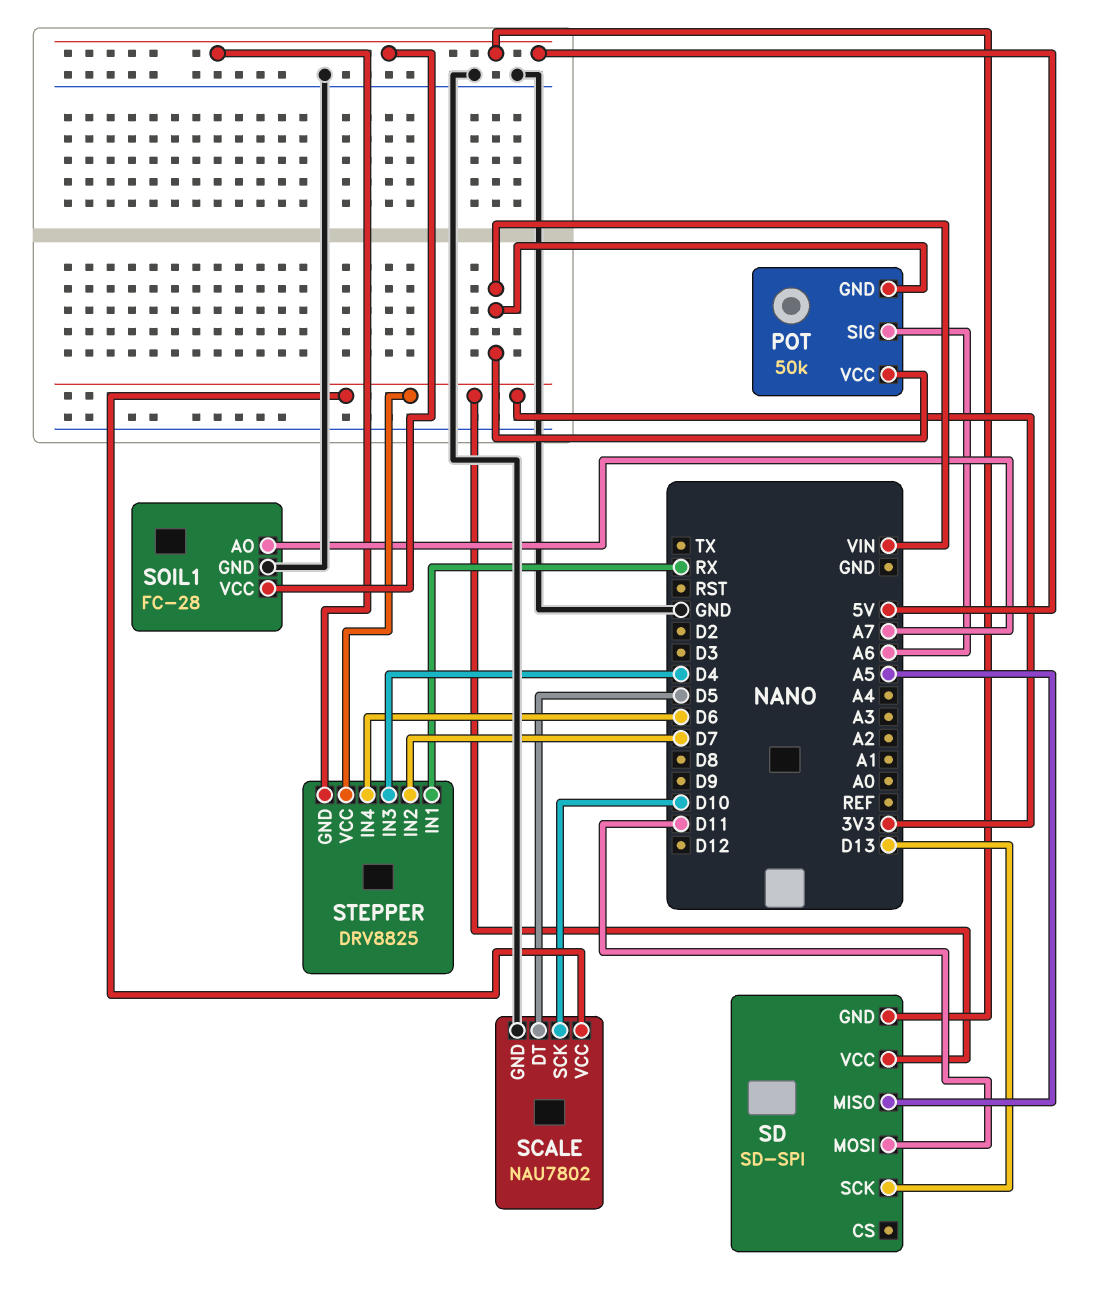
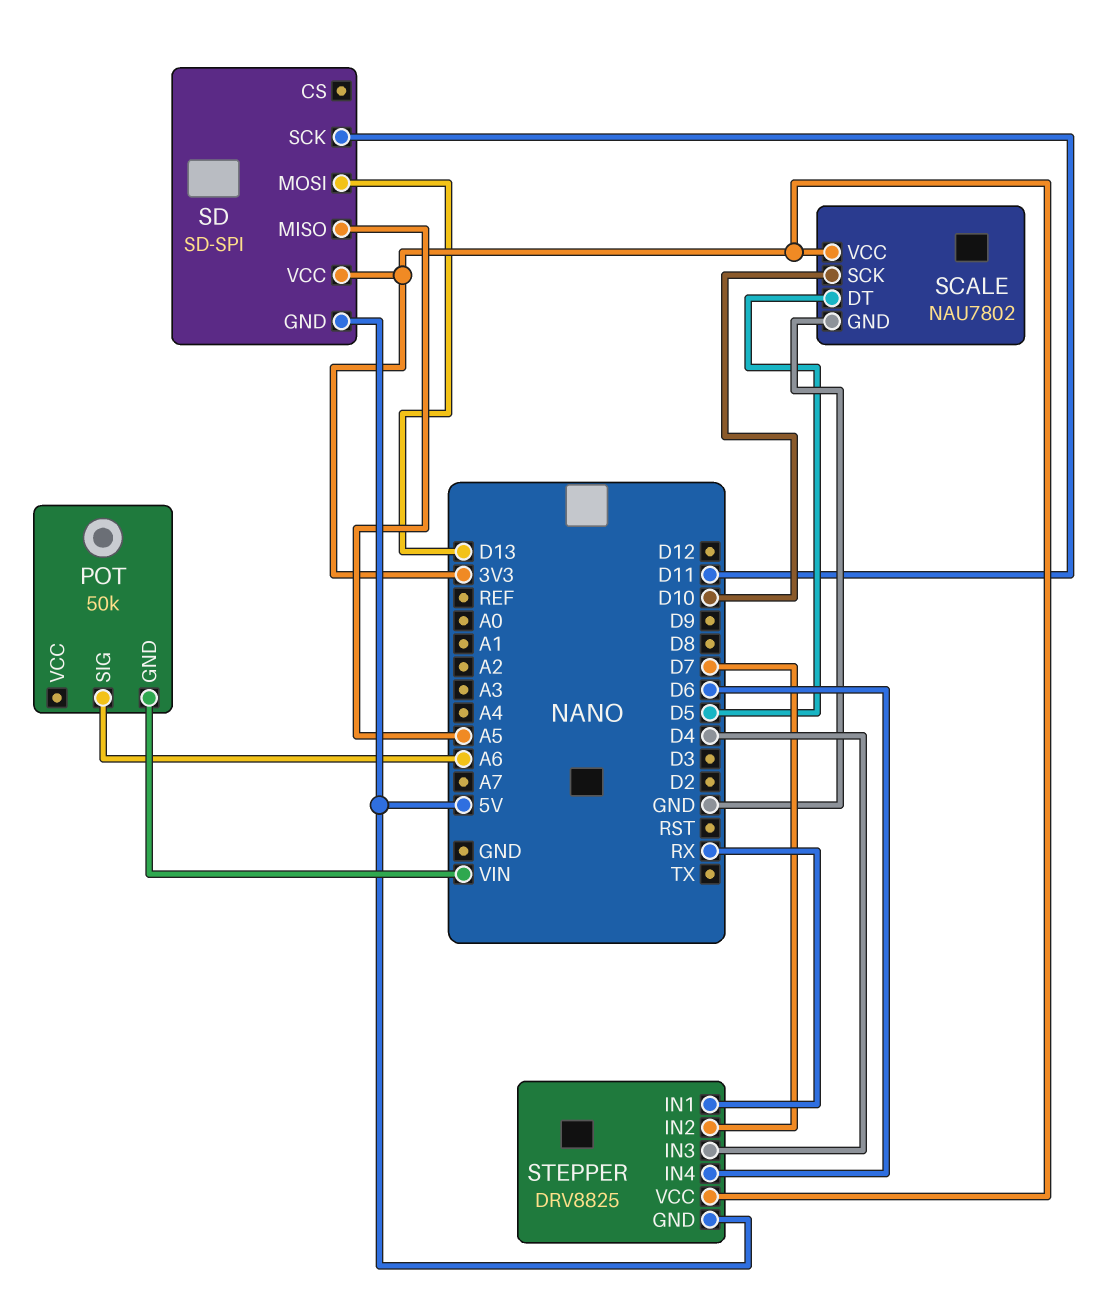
POT pin VCC: VIN -> none
SD pin MOSI: D11 -> D13
SD pin SCK: D13 -> D11
SOIL1: FC-28 -> none
SOIL1 pin AO: A7 -> none
SOIL1 pin GND: GND -> none
SOIL1 pin VCC: 5V -> none

